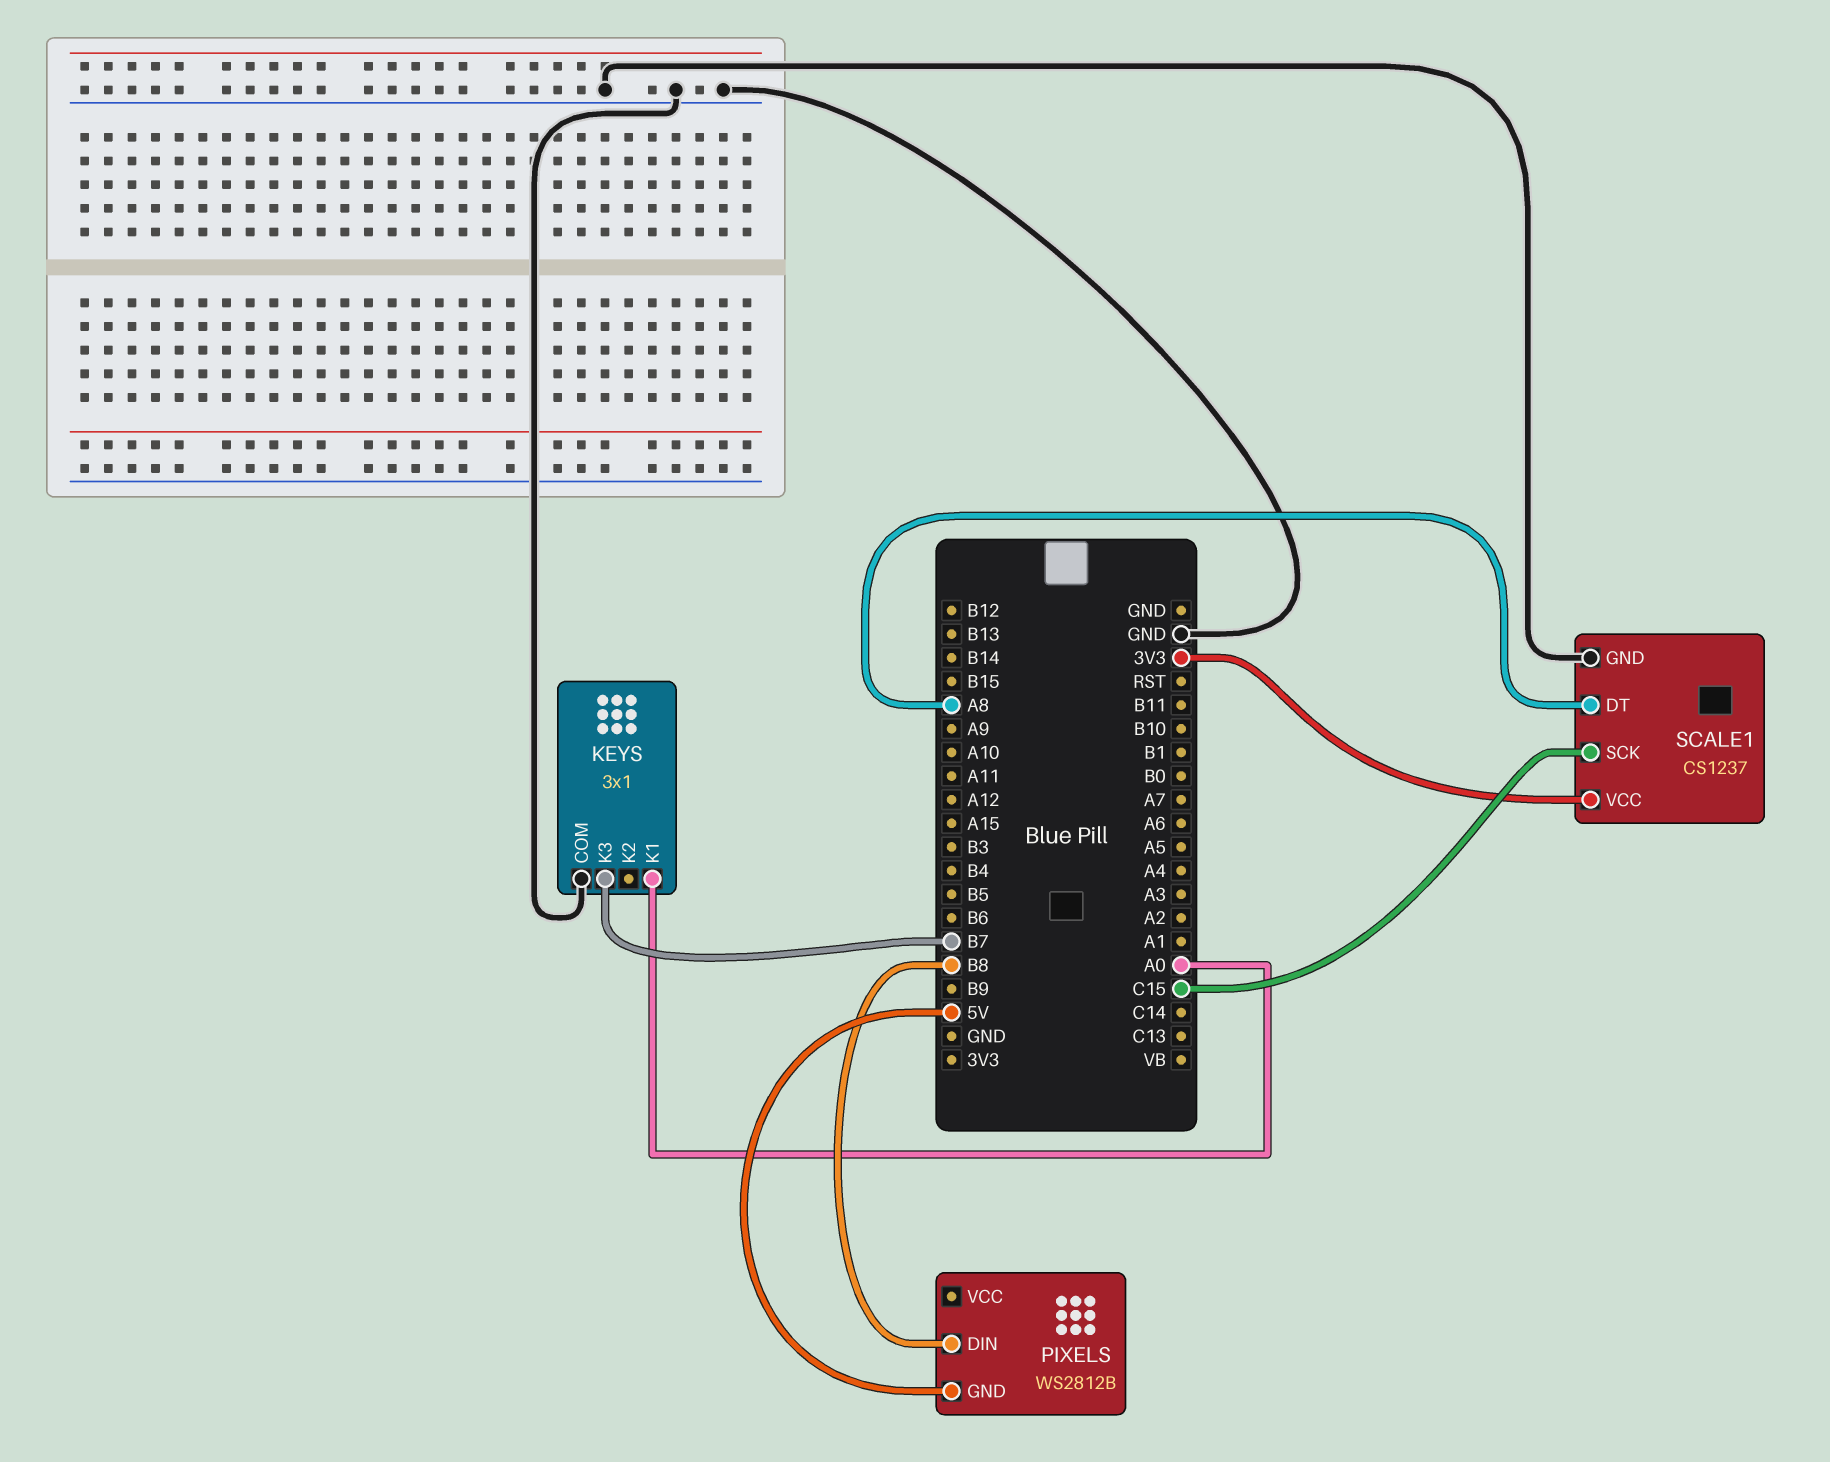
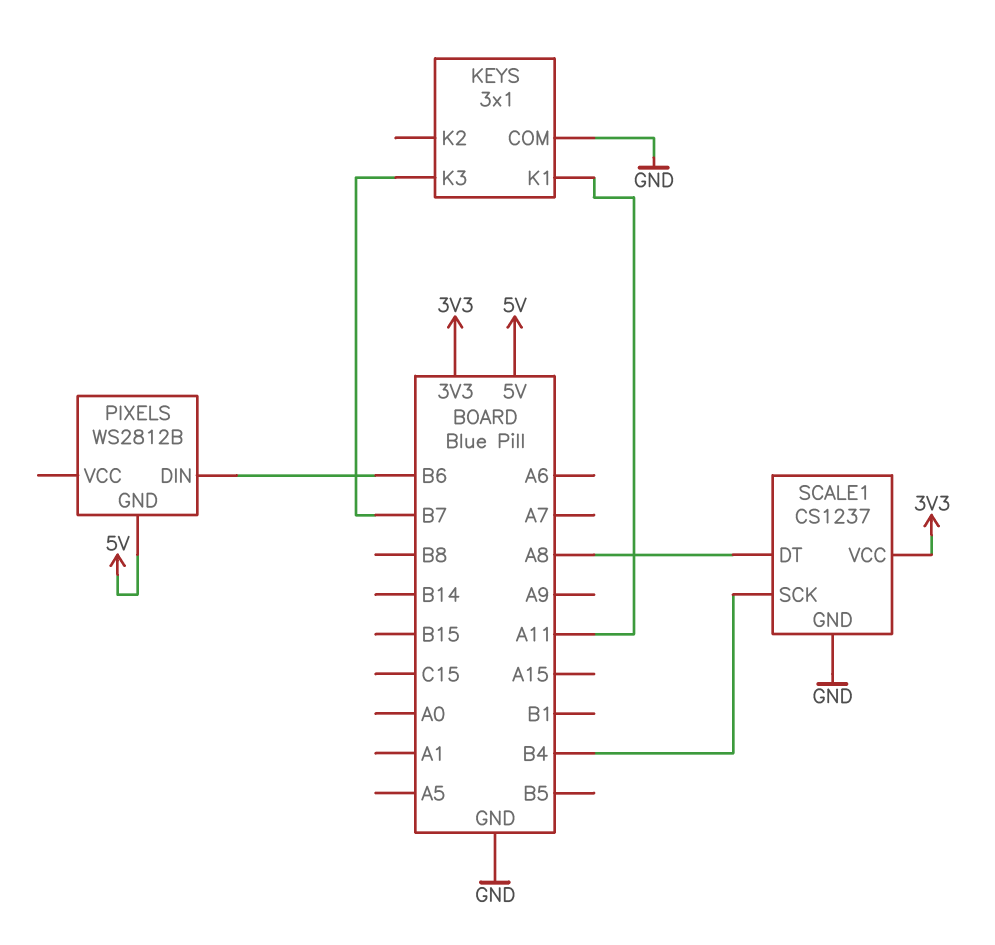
KEYS pin K1: A0 -> A11
PIXELS pin DIN: B8 -> B6
SCALE1 pin SCK: C15 -> B4

